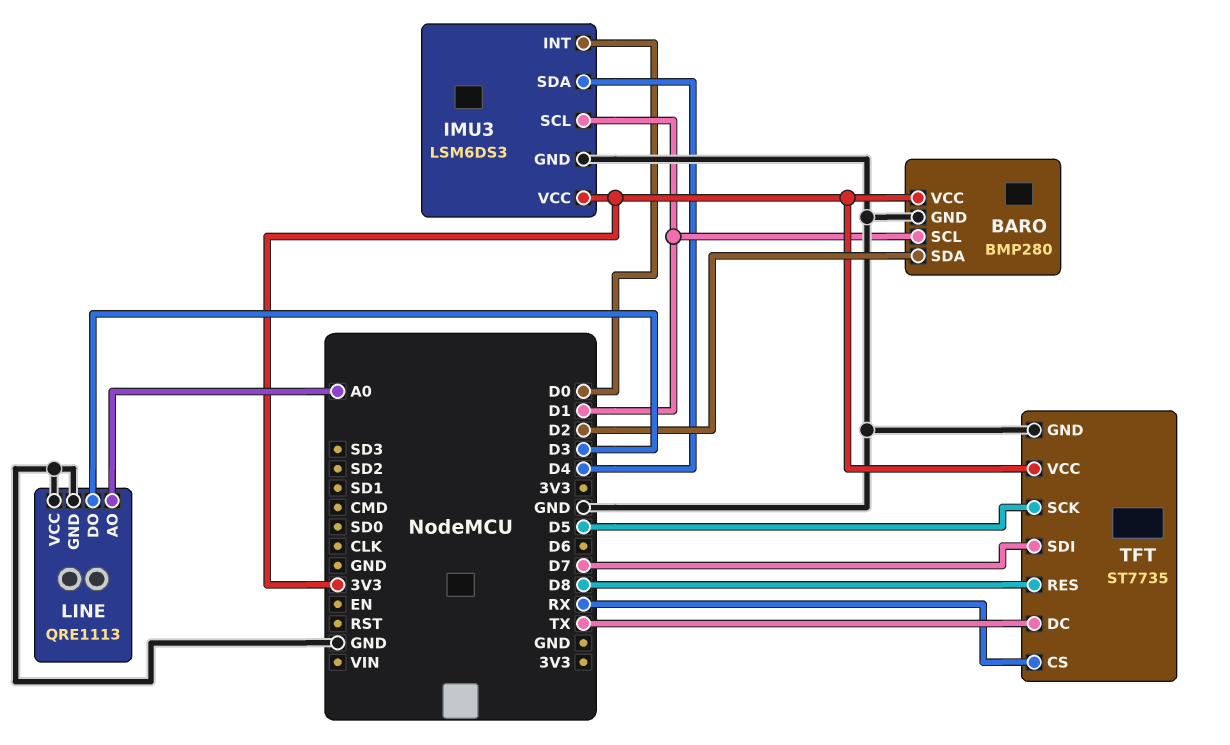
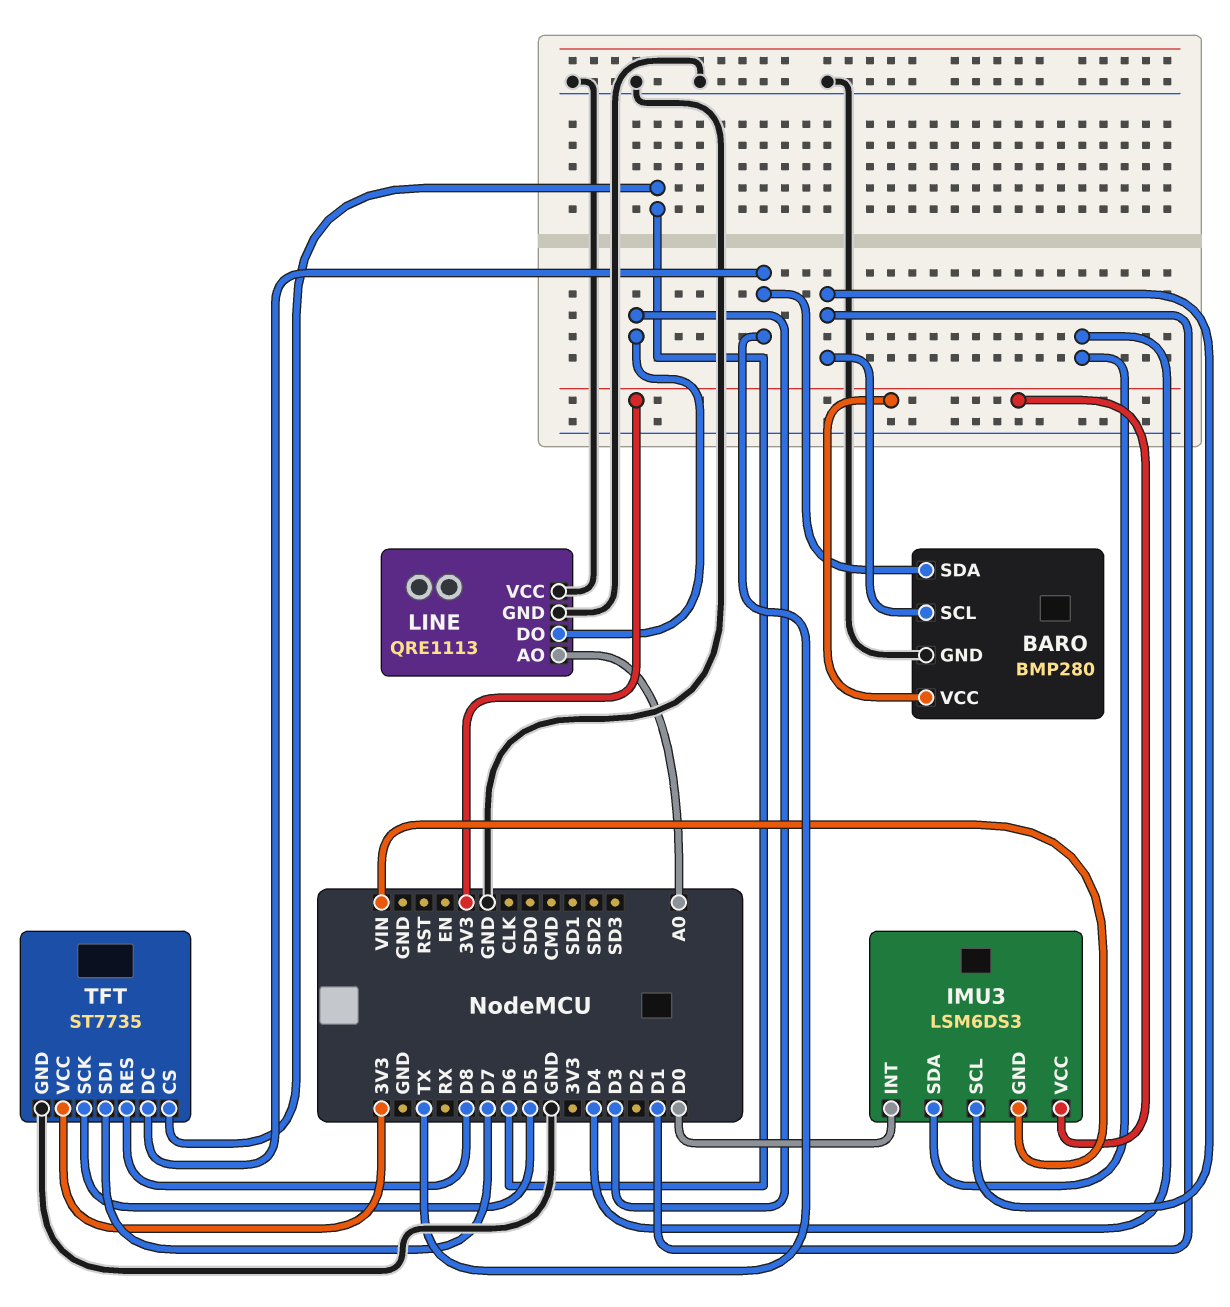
BARO pin SDA: D2 -> TX
IMU3 pin GND: GND -> VIN
TFT pin CS: RX -> D6

